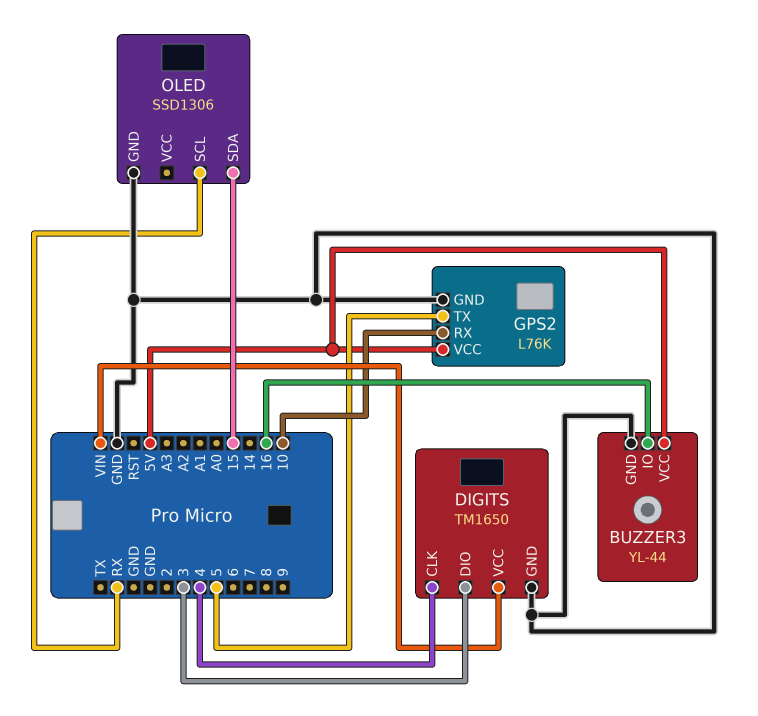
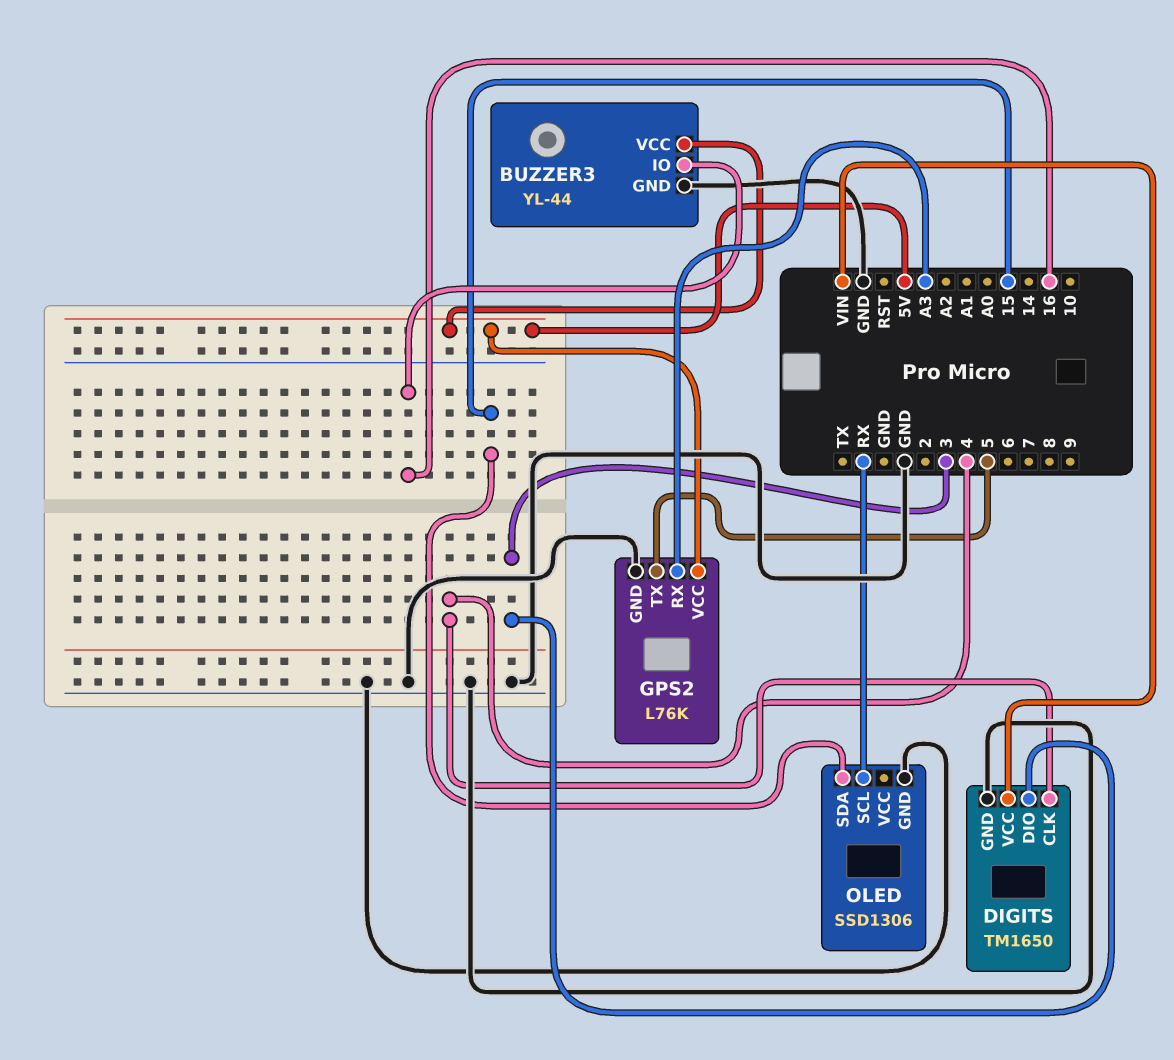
GPS2 pin RX: 10 -> A3

